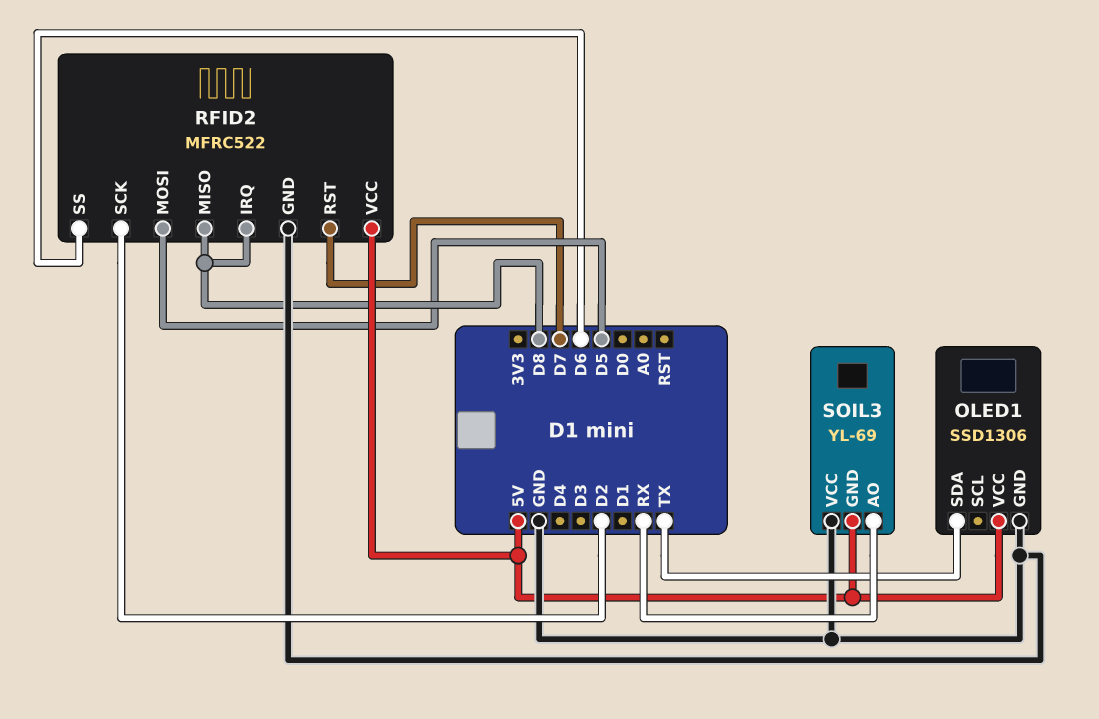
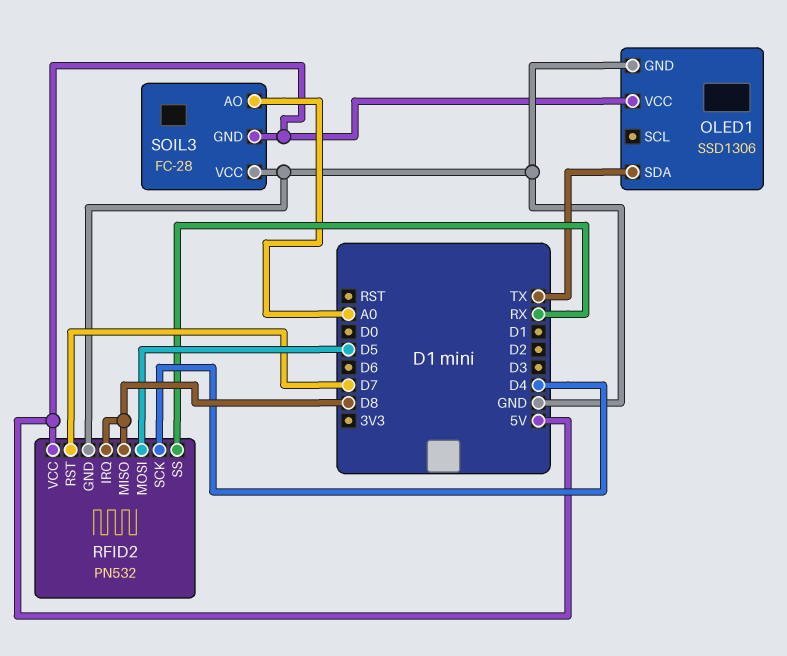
RFID2: MFRC522 -> PN532
RFID2 pin SCK: D2 -> D4
RFID2 pin SS: D6 -> RX
SOIL3: YL-69 -> FC-28
SOIL3 pin AO: RX -> A0

